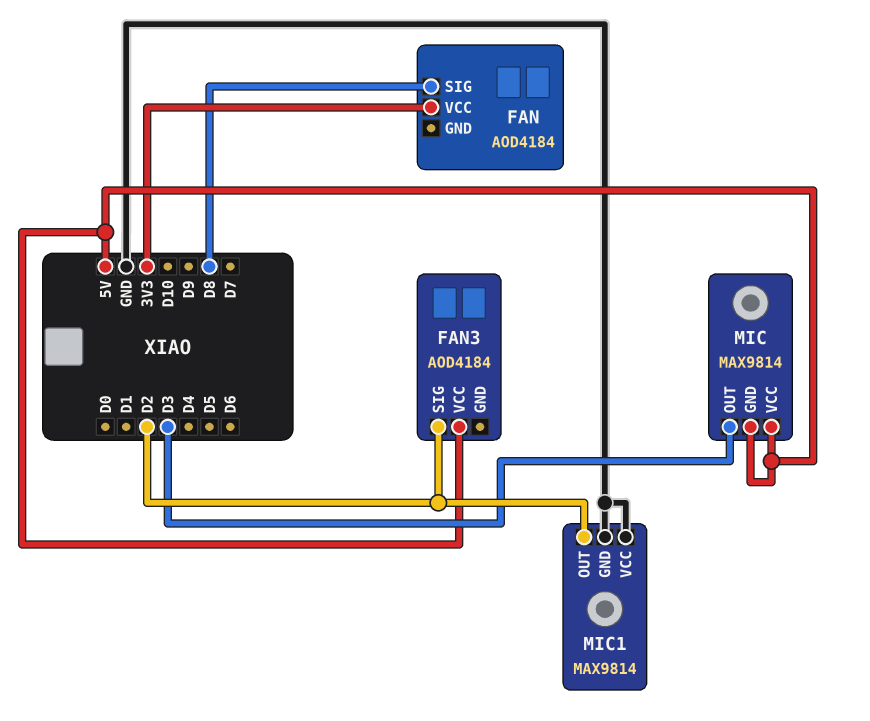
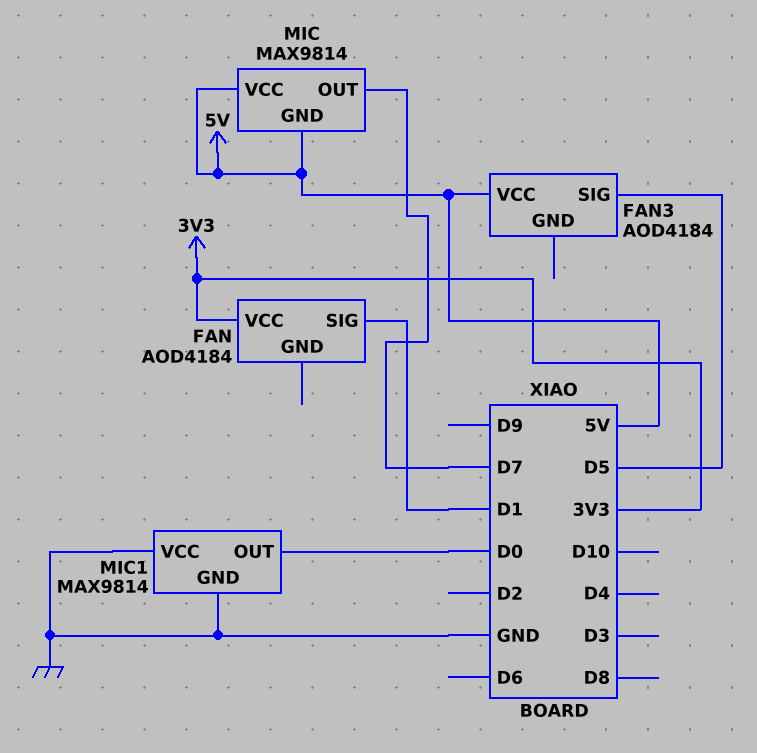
FAN pin SIG: D8 -> D1
FAN3 pin SIG: D2 -> D5
MIC pin OUT: D3 -> D7
MIC1 pin OUT: D2 -> D0

